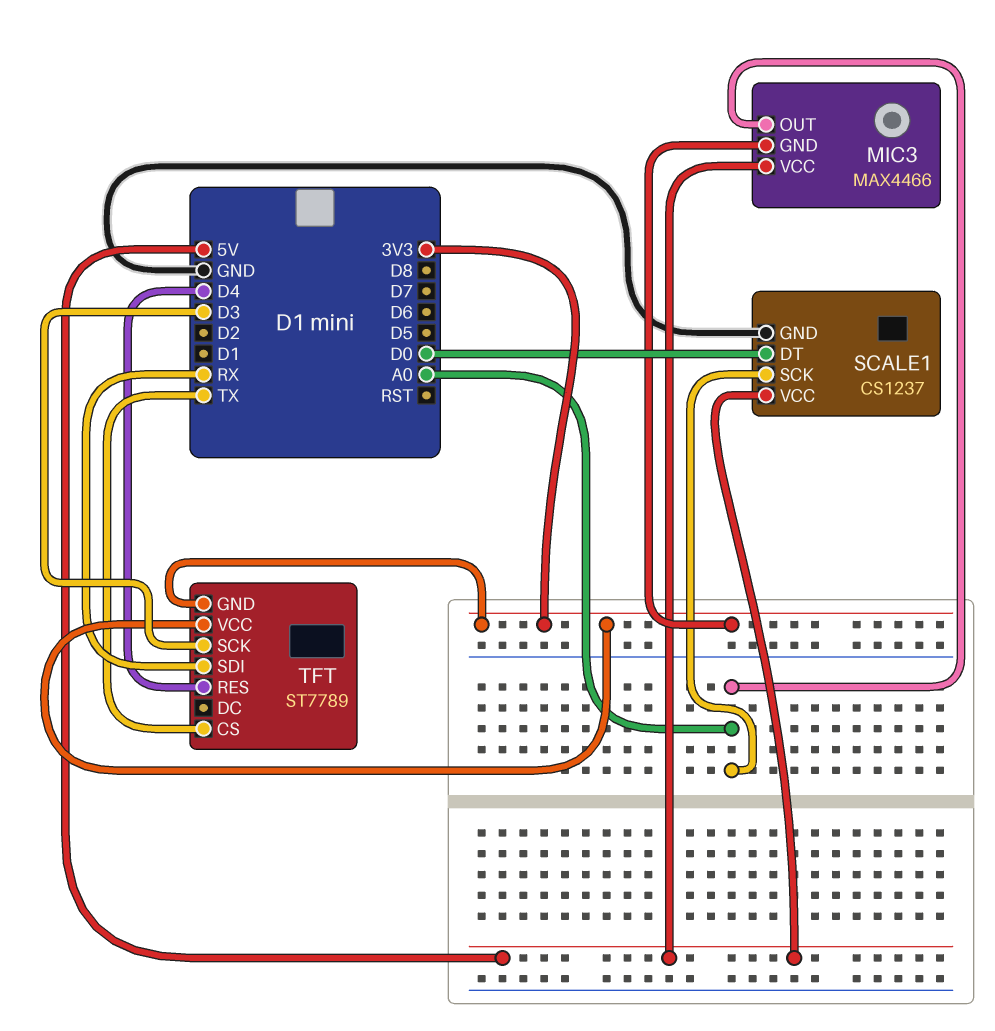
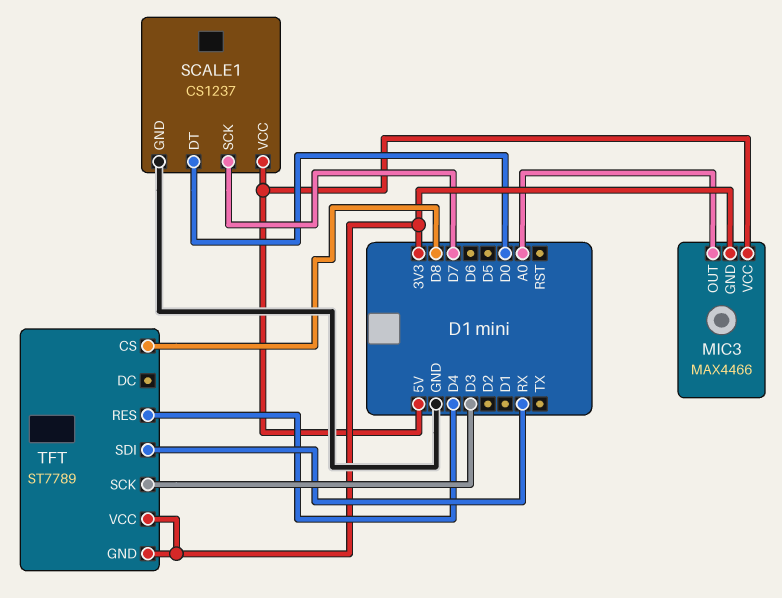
SCALE1 pin SCK: A0 -> D7
TFT pin CS: TX -> D8

